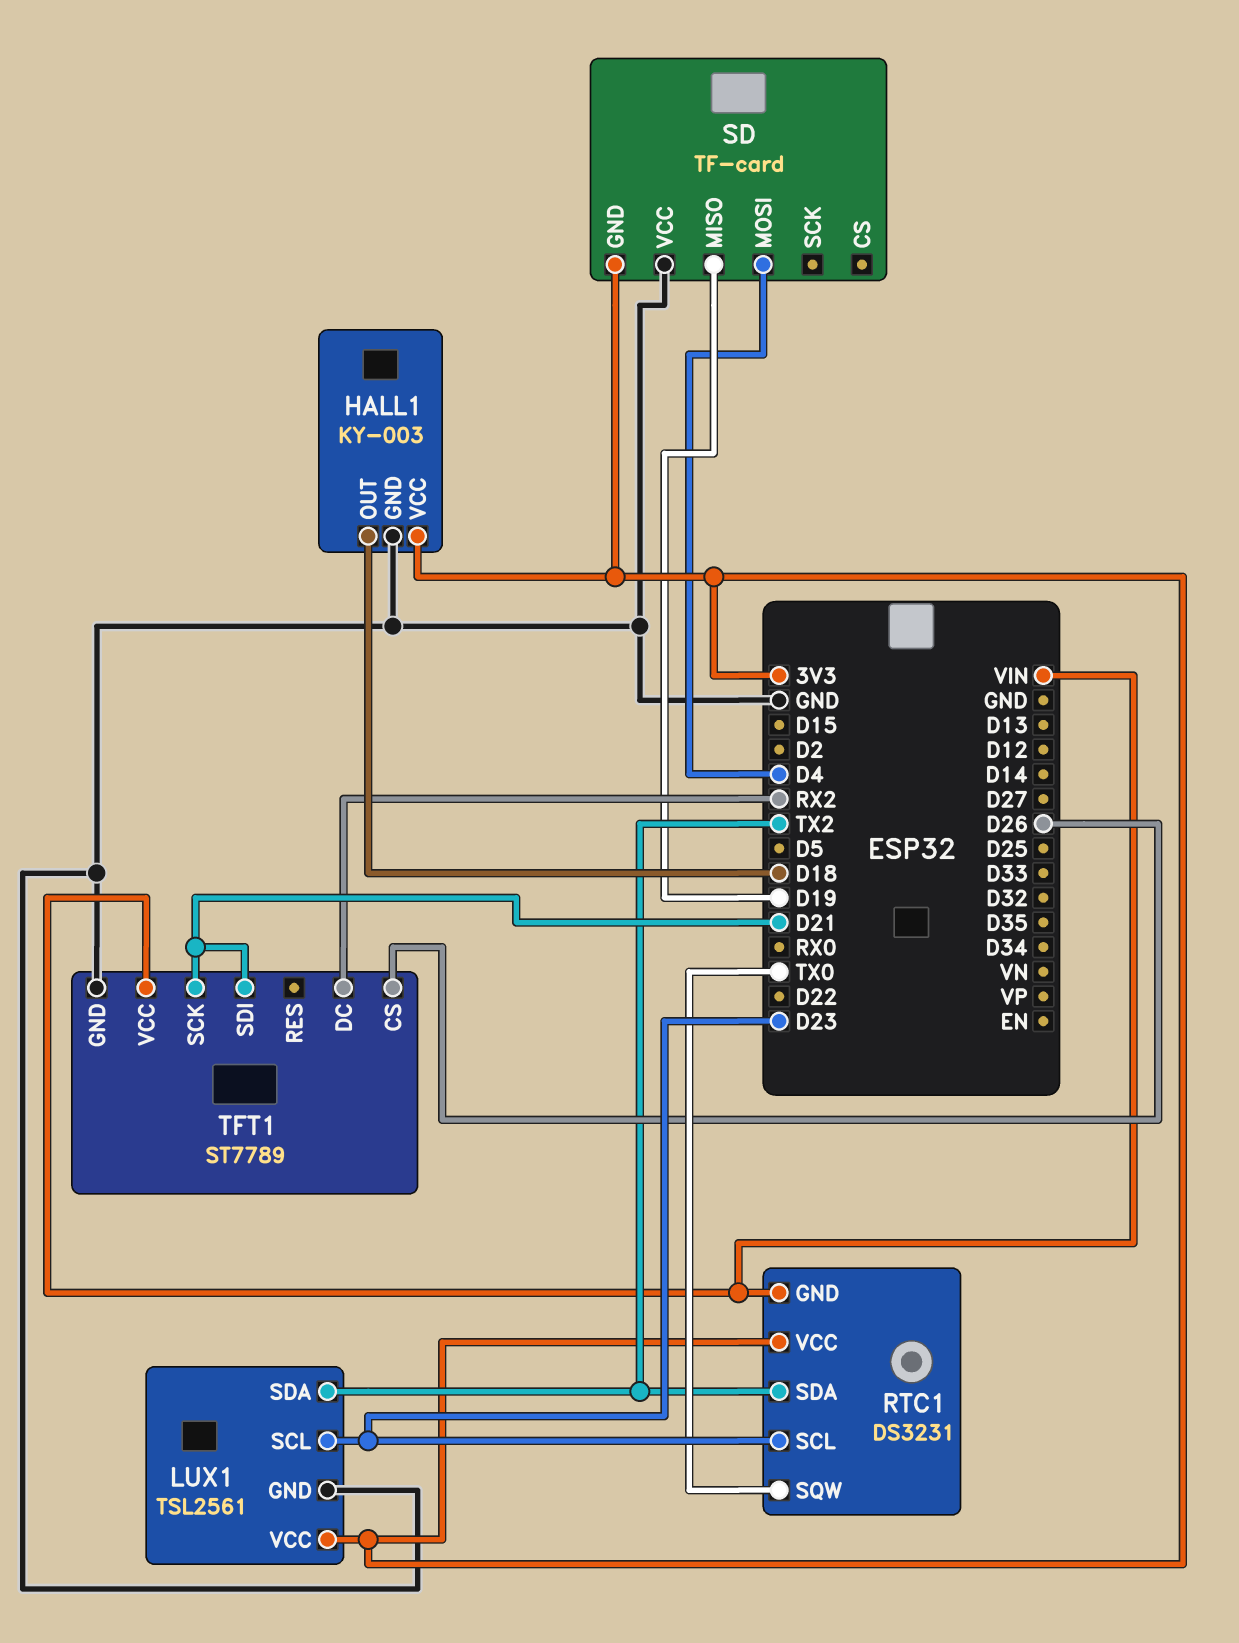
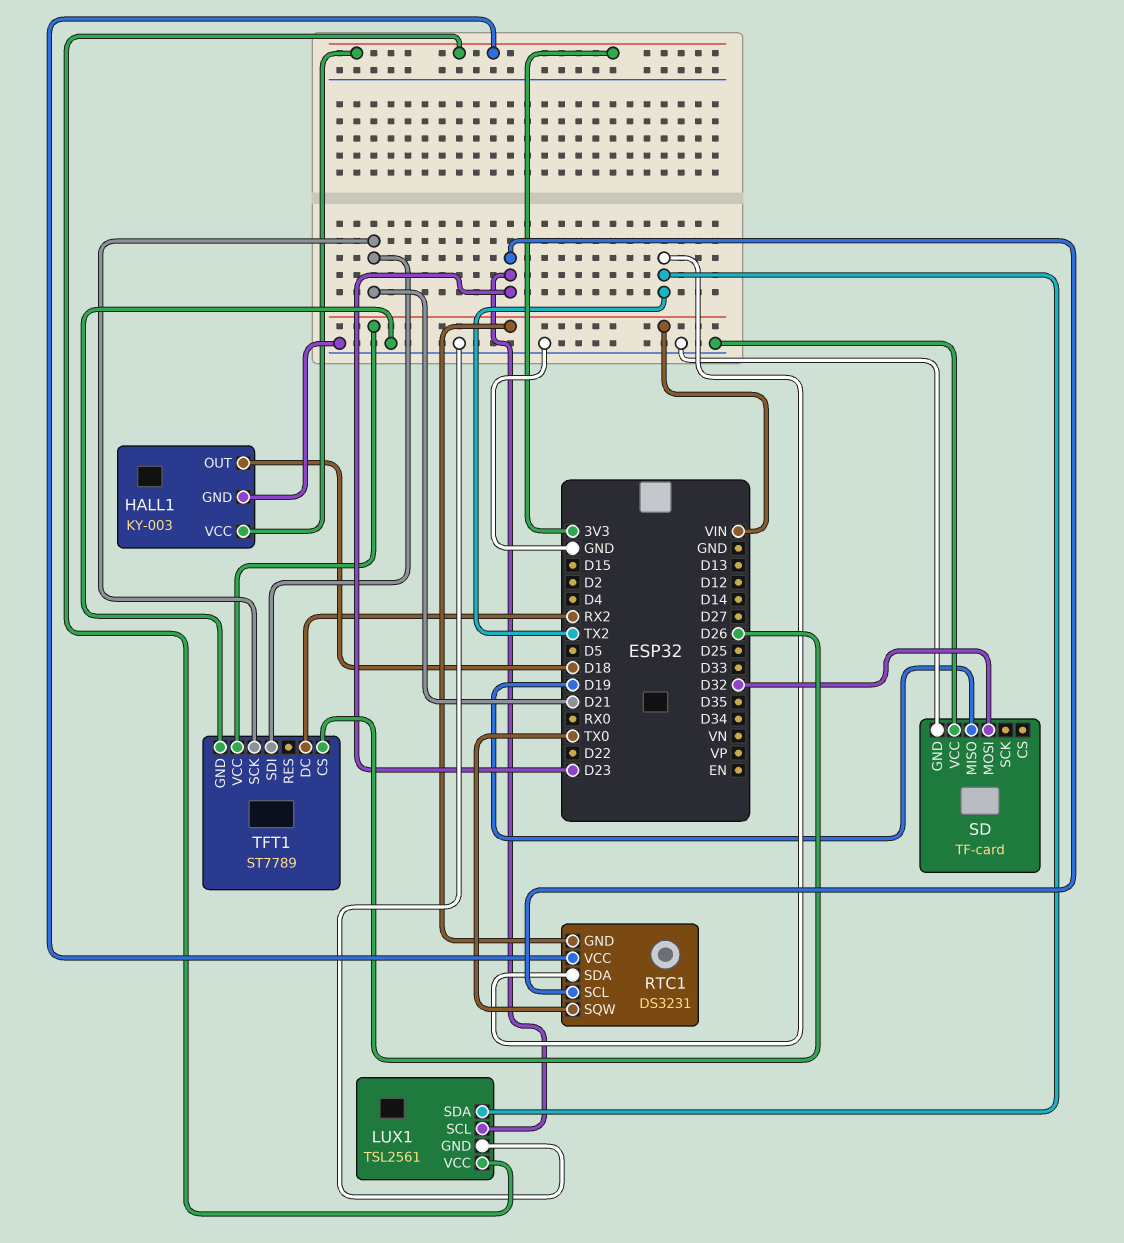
SD pin GND: 3V3 -> GND
SD pin MOSI: D4 -> D32

